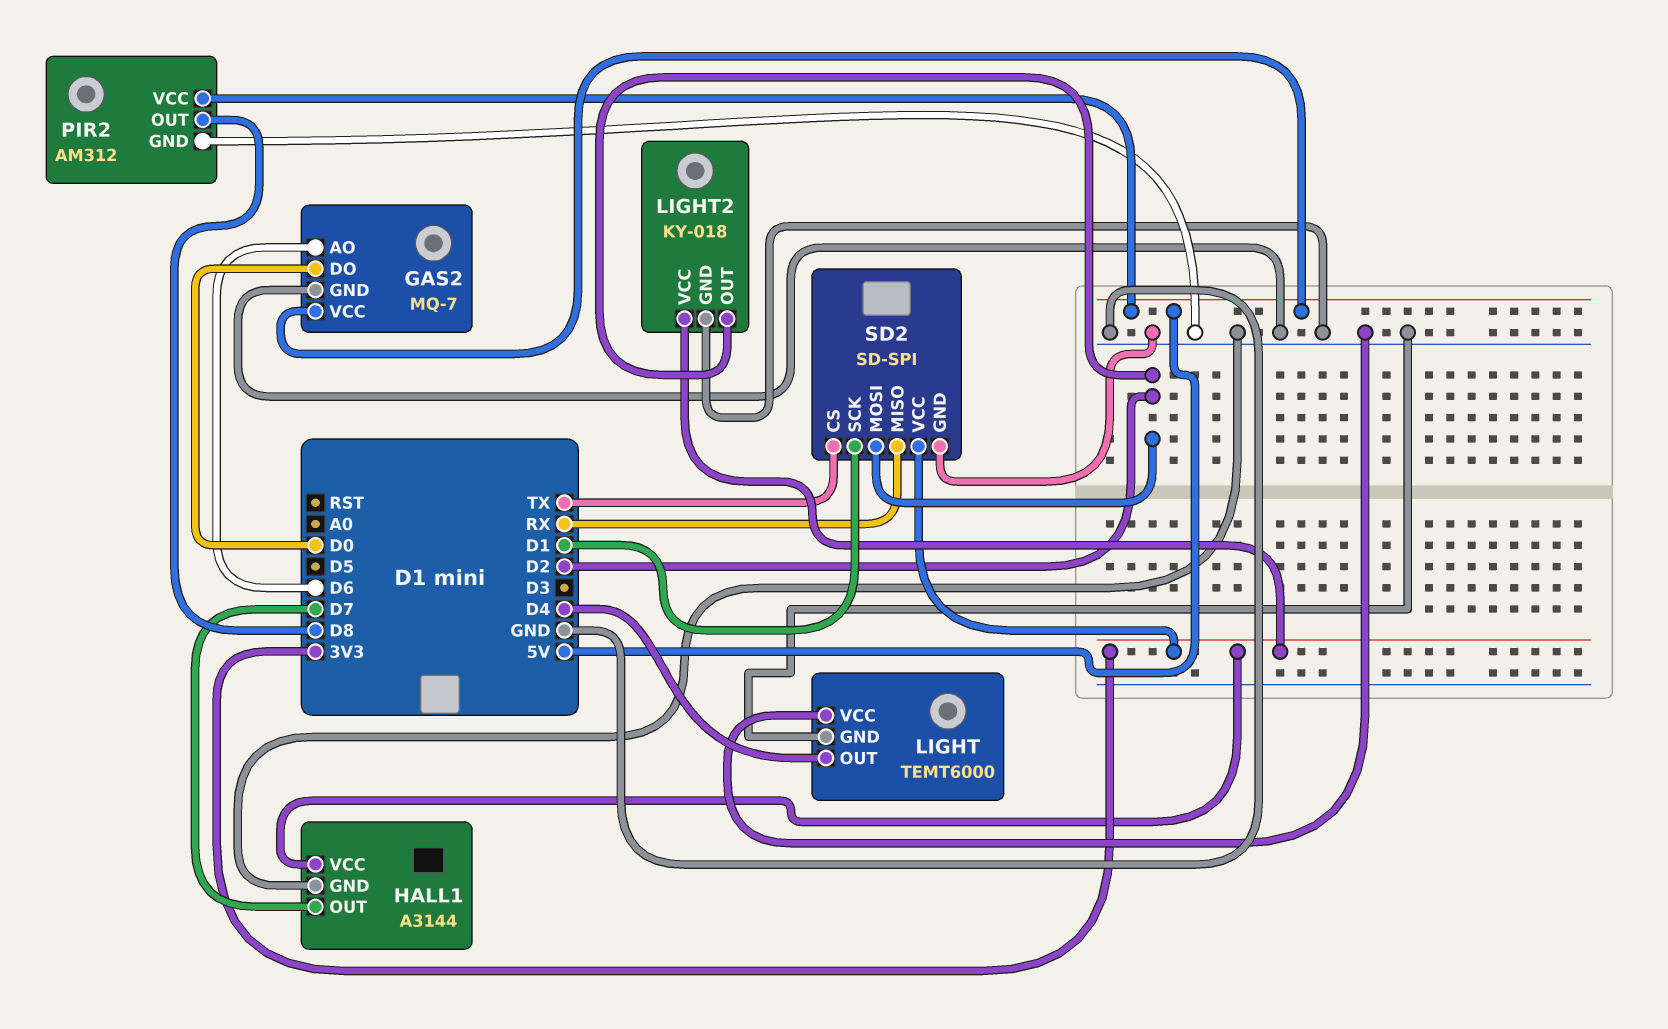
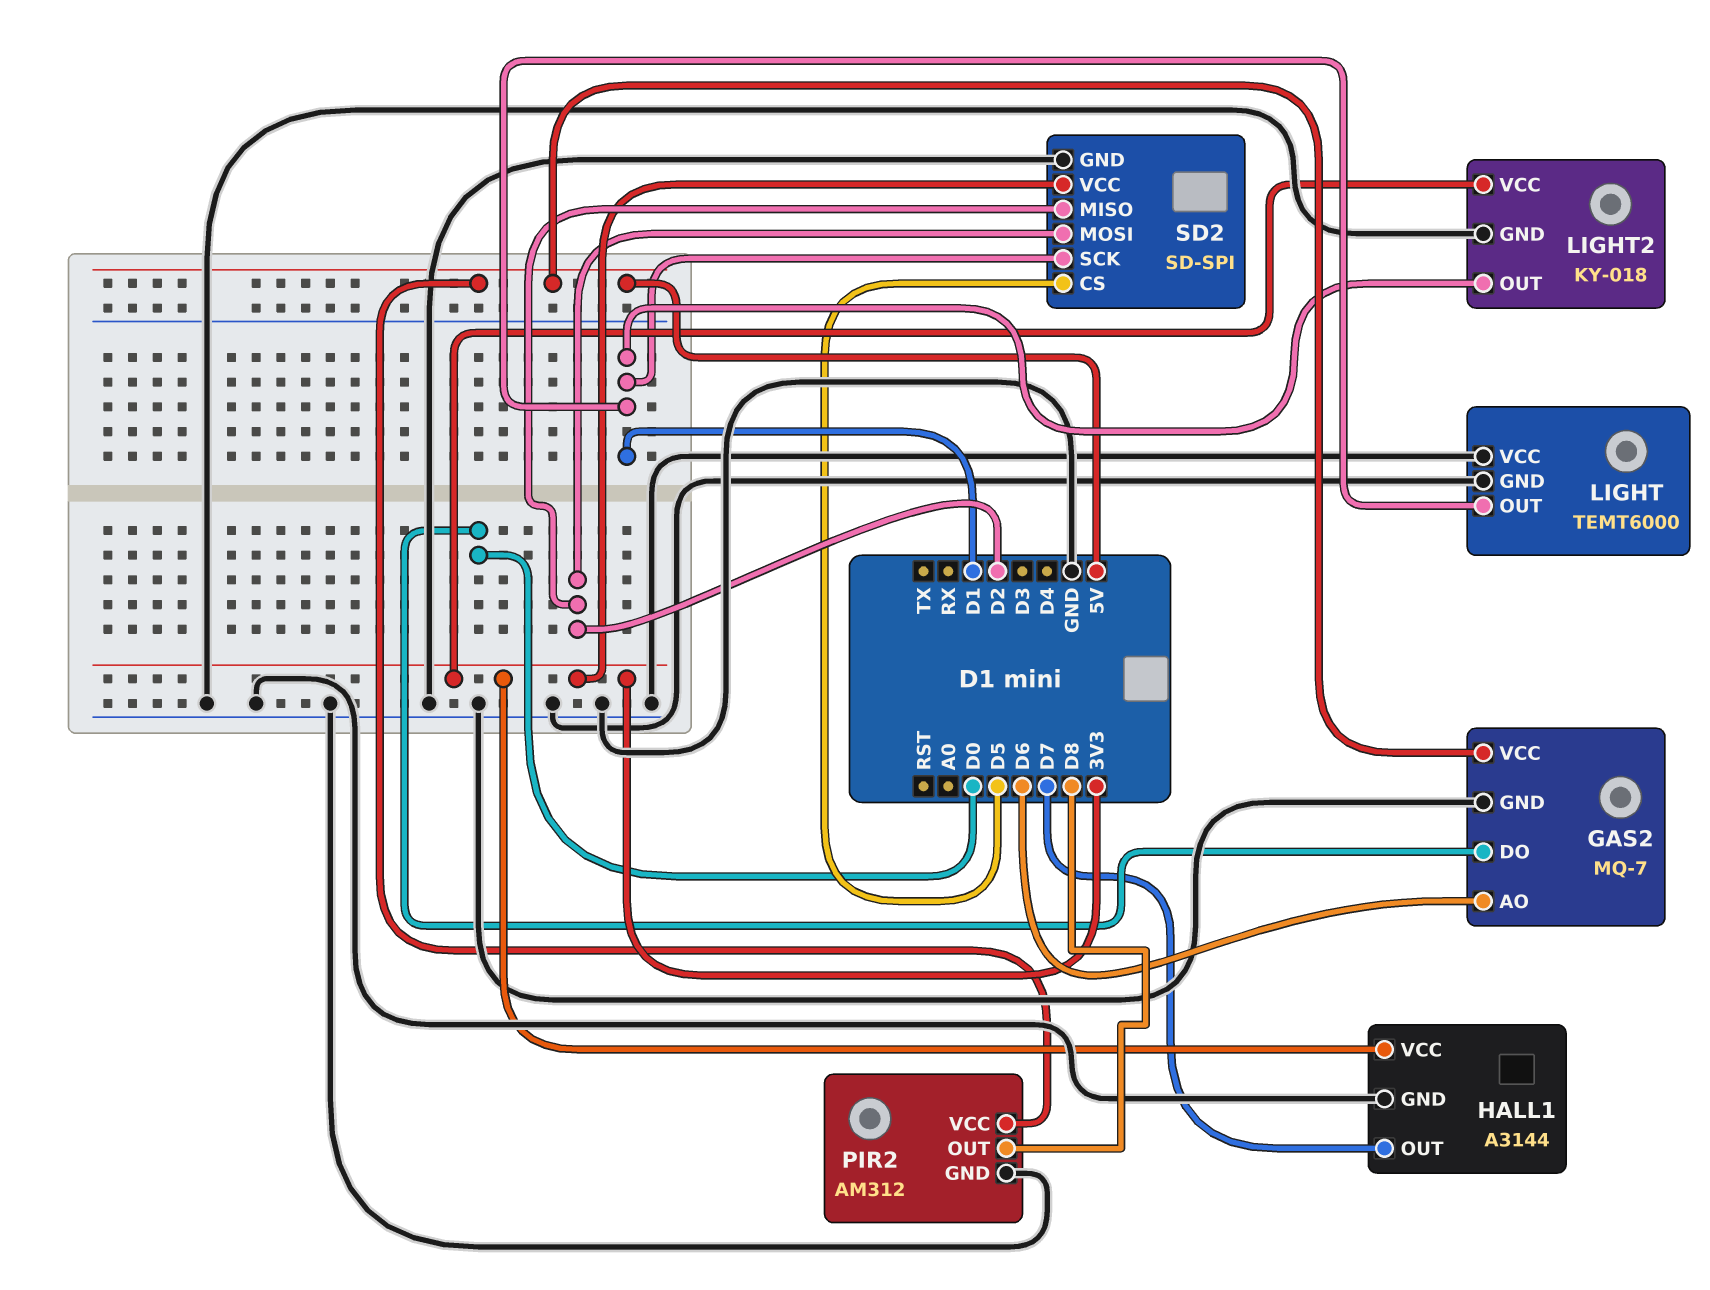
LIGHT pin OUT: D4 -> D1
LIGHT2 pin OUT: D2 -> D1
SD2 pin CS: TX -> D5
SD2 pin MISO: RX -> D2

